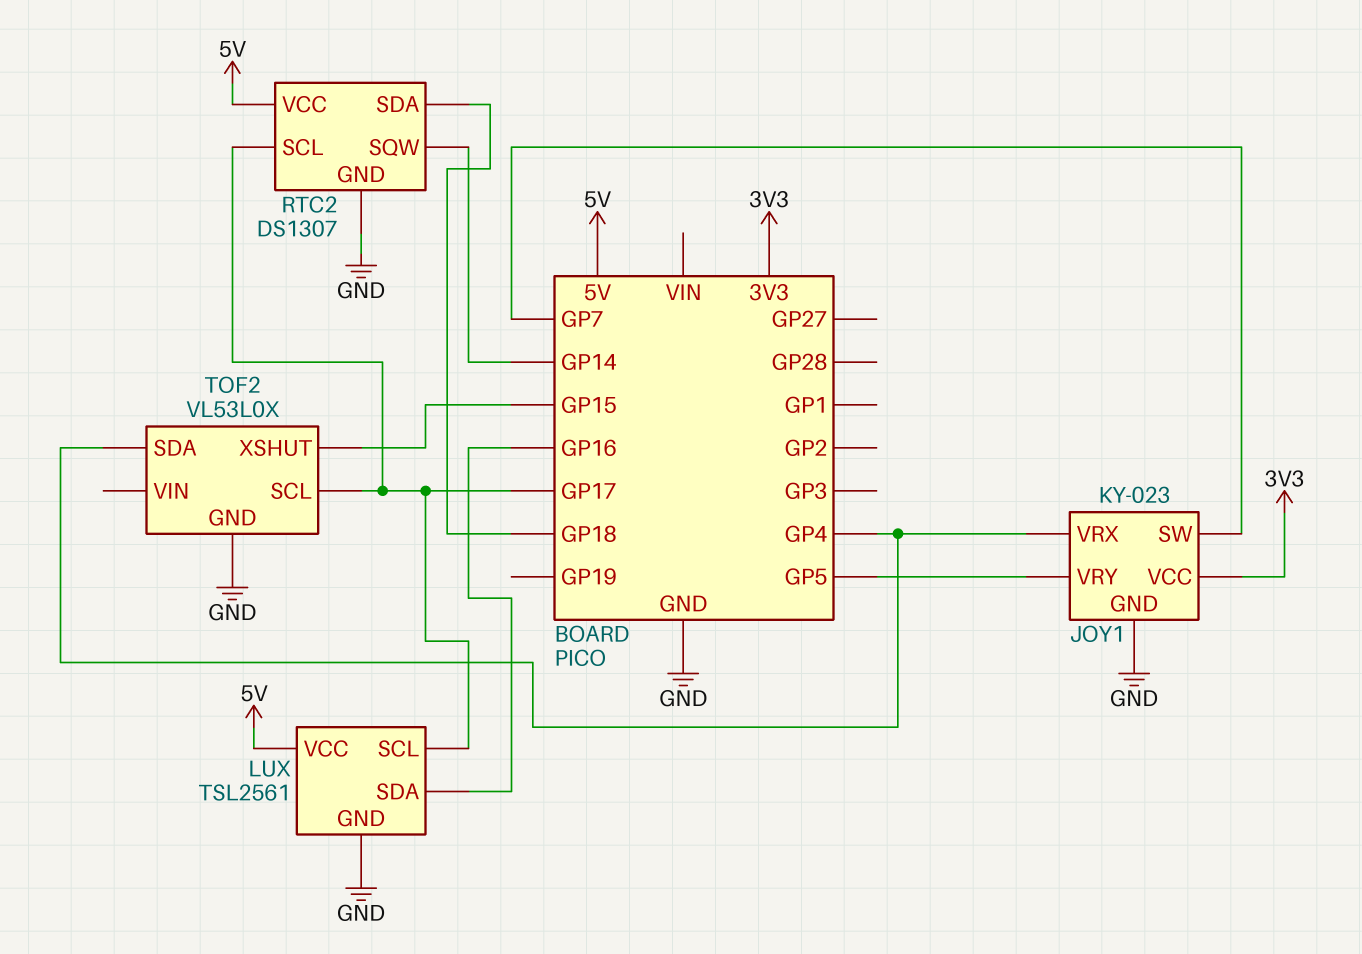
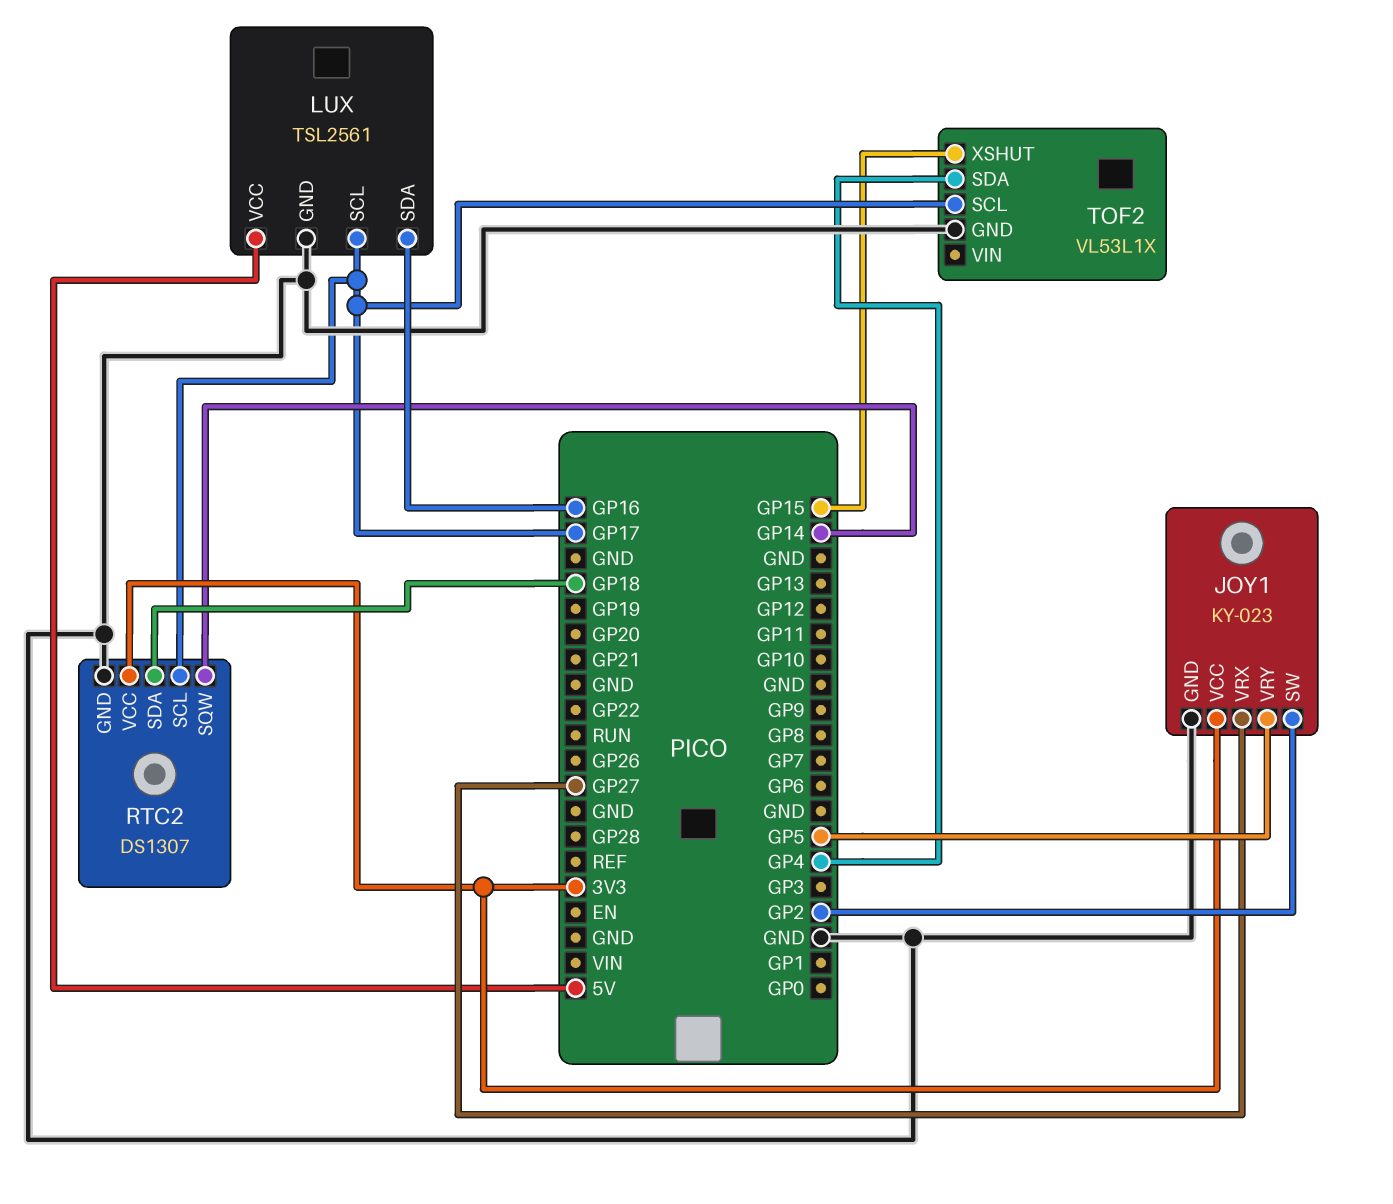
JOY1 pin SW: GP7 -> GP2
JOY1 pin VRX: GP4 -> GP27
RTC2 pin VCC: 5V -> 3V3
TOF2: VL53L0X -> VL53L1X

